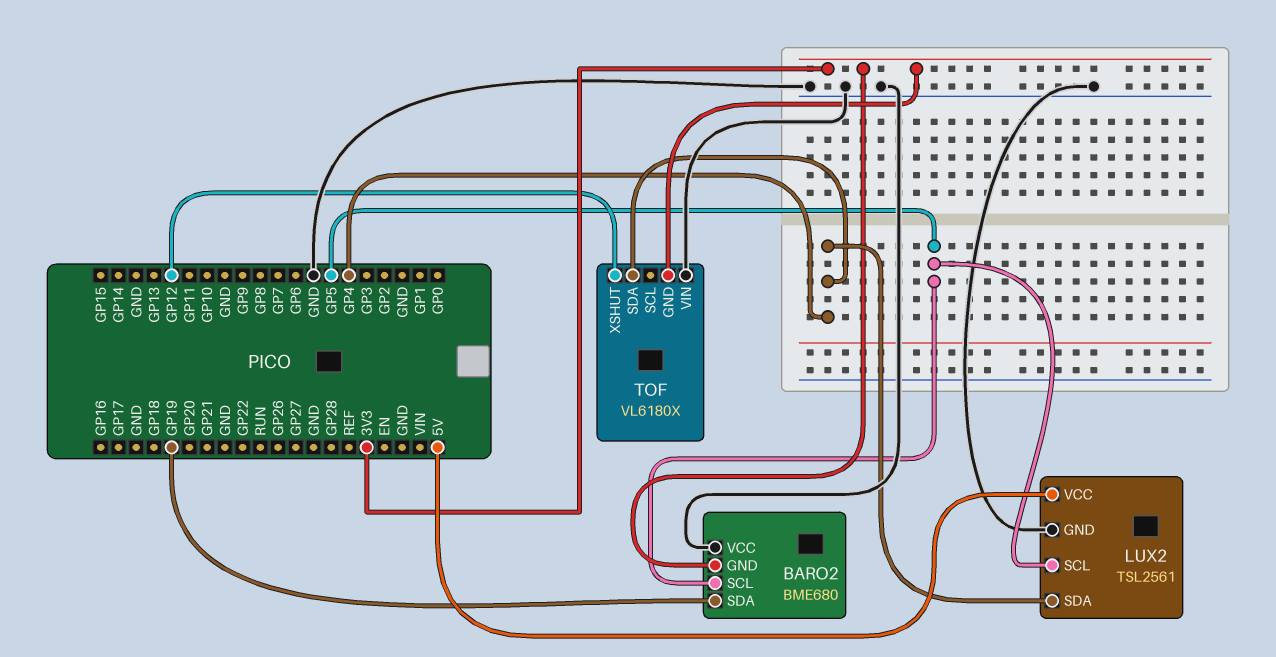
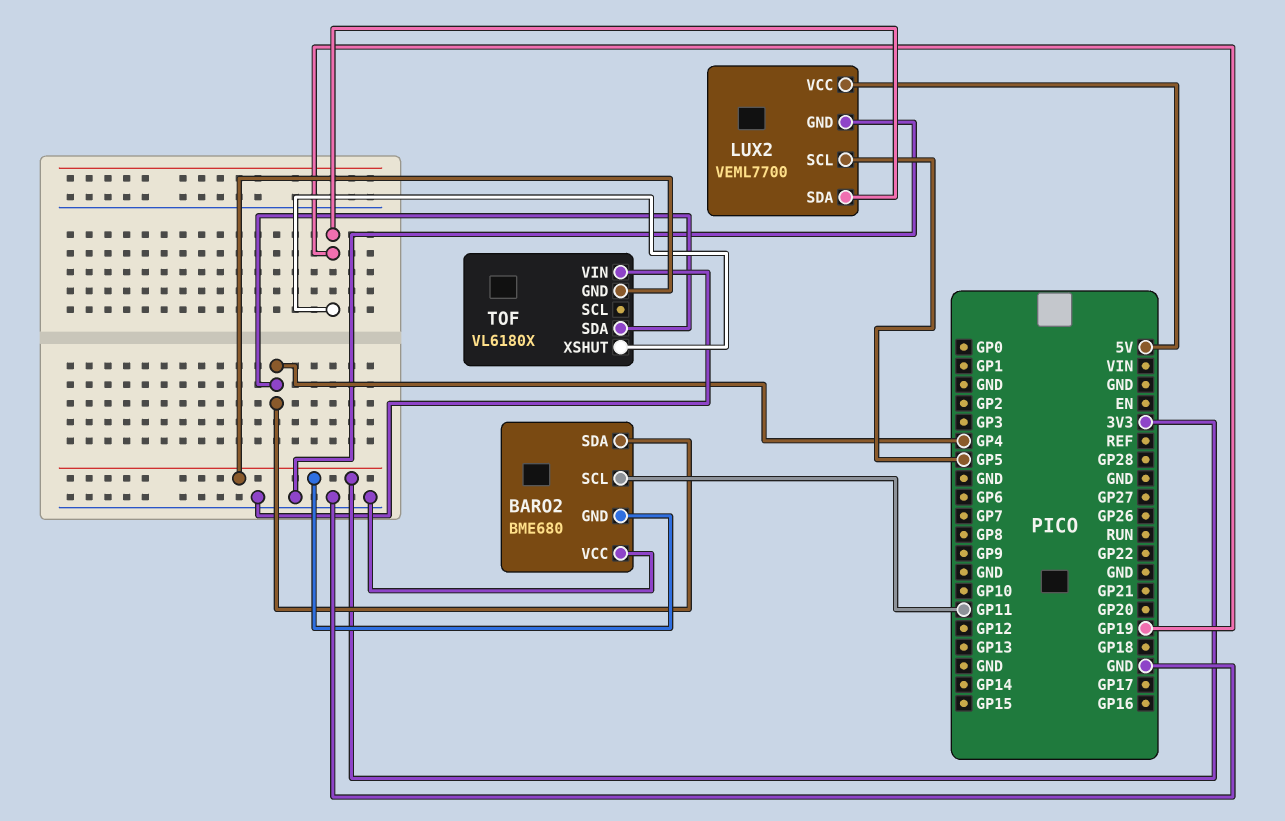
BARO2 pin SCL: GP5 -> GP11
BARO2 pin SDA: GP19 -> GP4
LUX2: TSL2561 -> VEML7700
LUX2 pin SDA: GP4 -> GP19
TOF pin XSHUT: GP12 -> GP19

